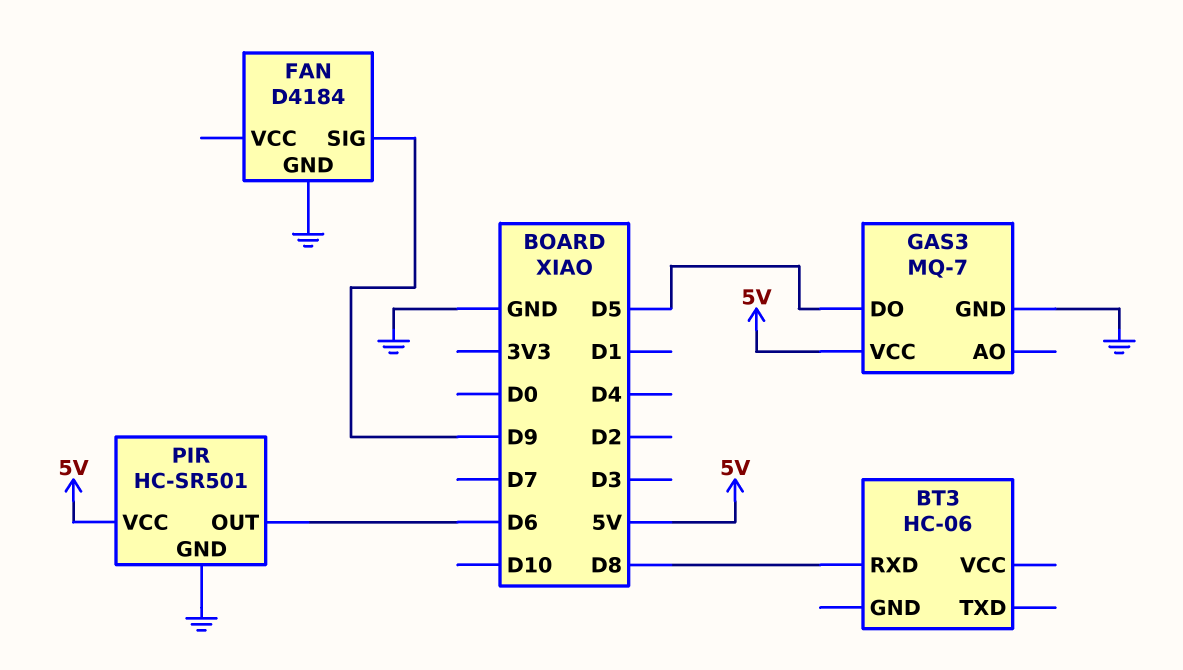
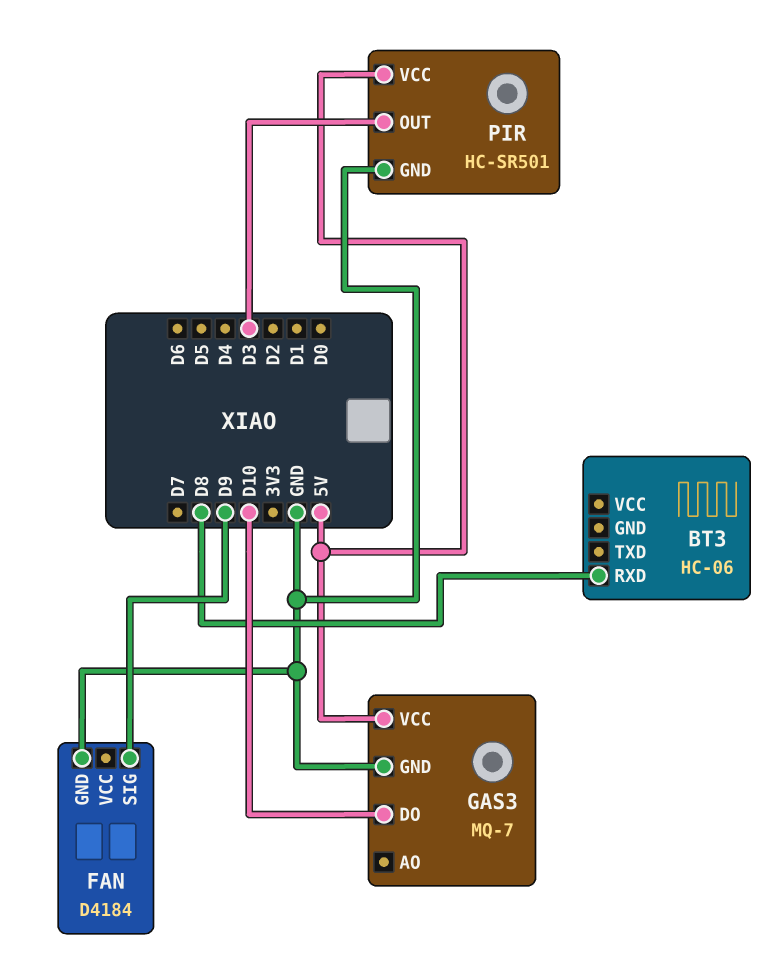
GAS3 pin DO: D5 -> D10
PIR pin OUT: D6 -> D3

